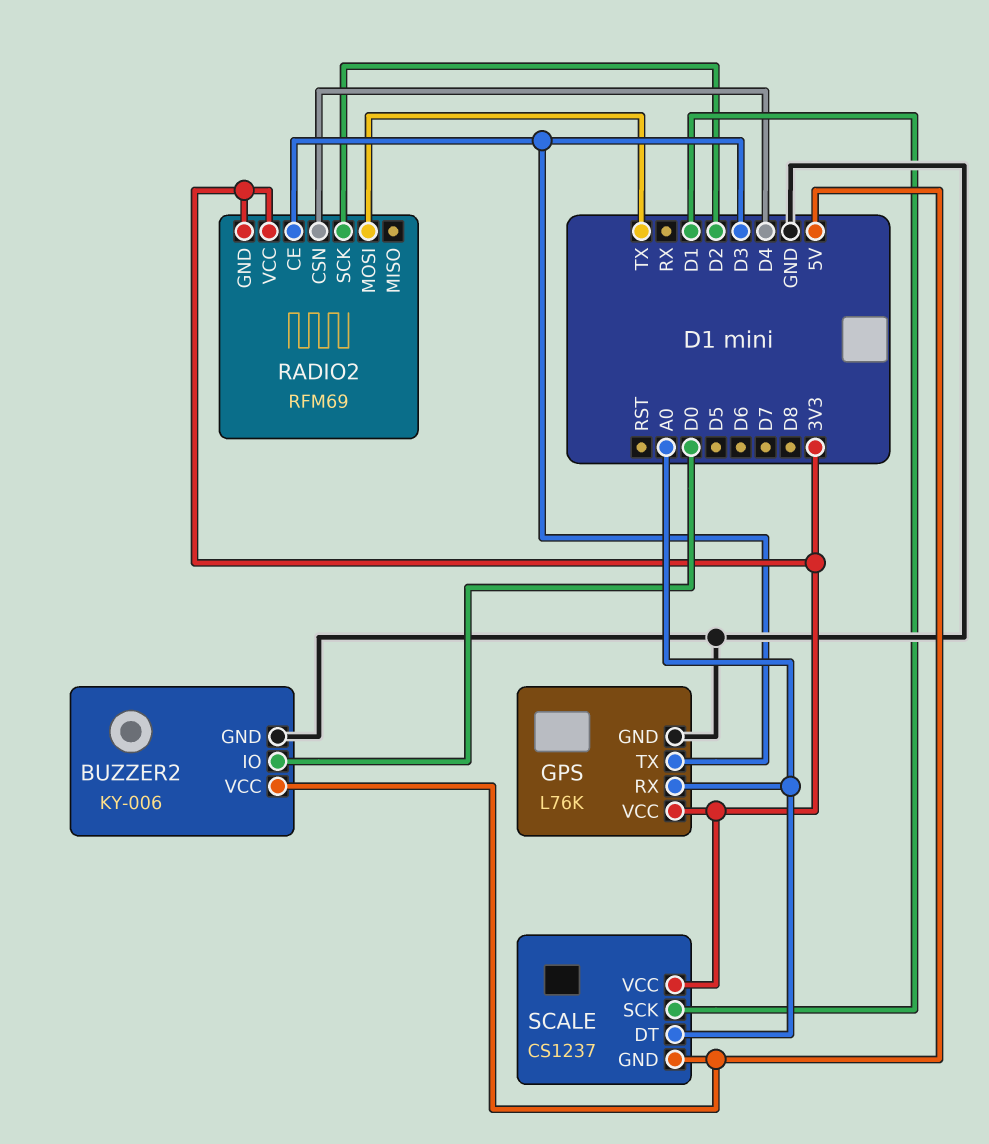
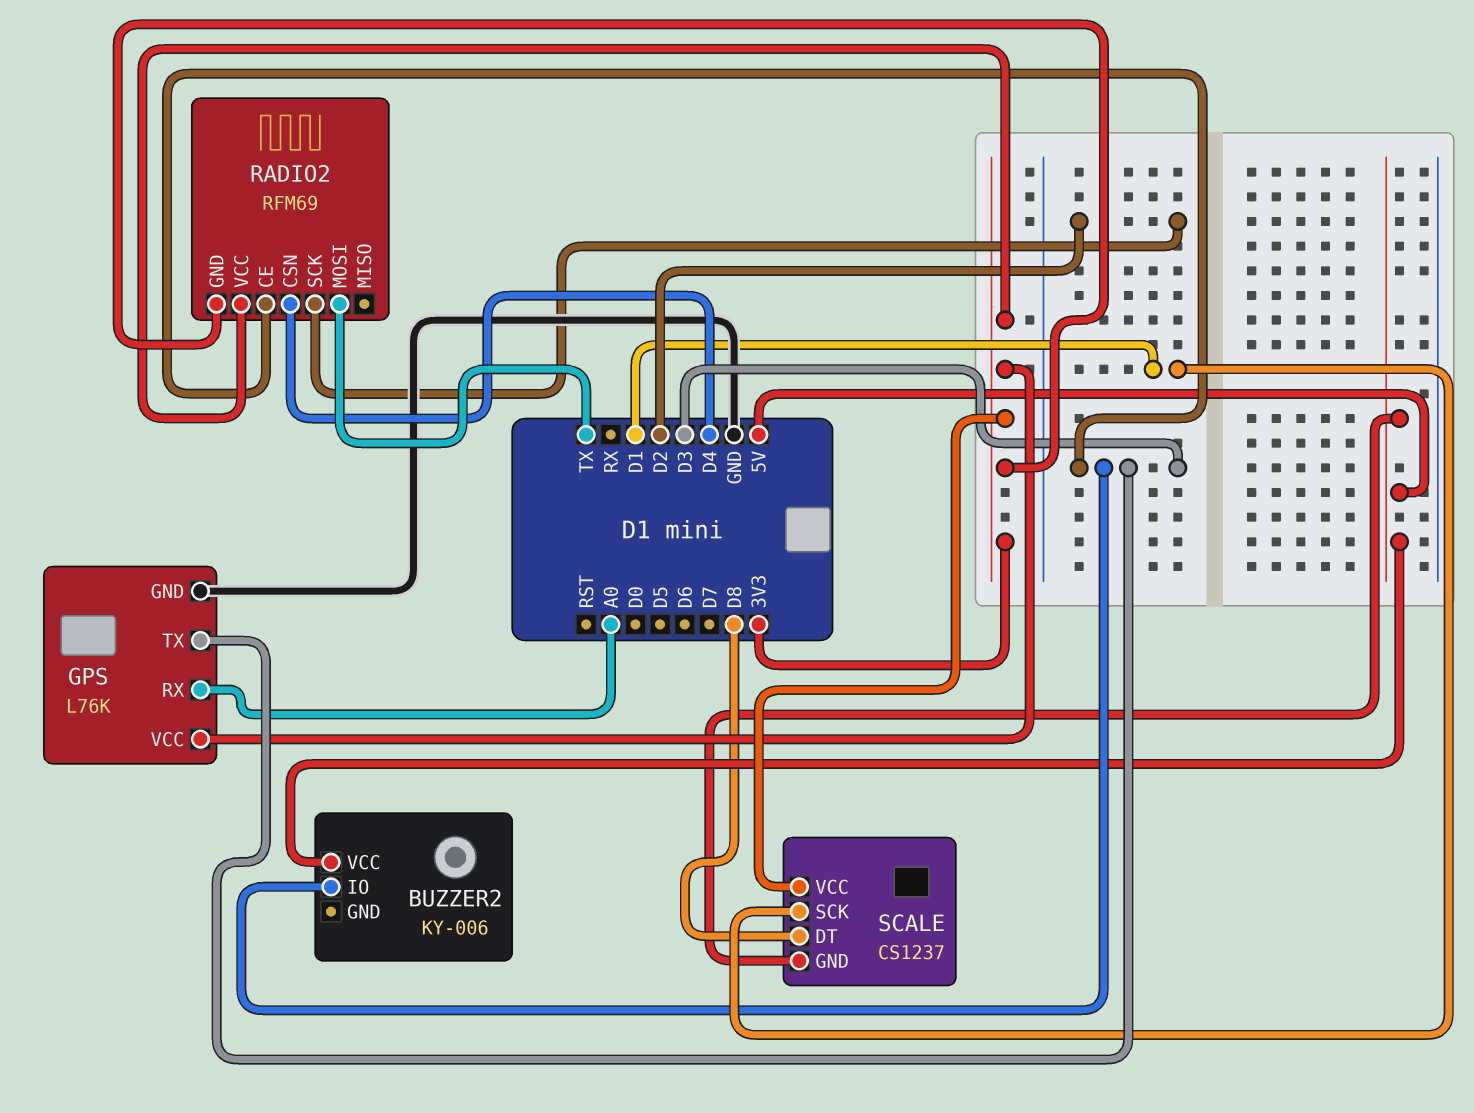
BUZZER2 pin GND: GND -> none
BUZZER2 pin IO: D0 -> D3
SCALE pin DT: A0 -> D8

